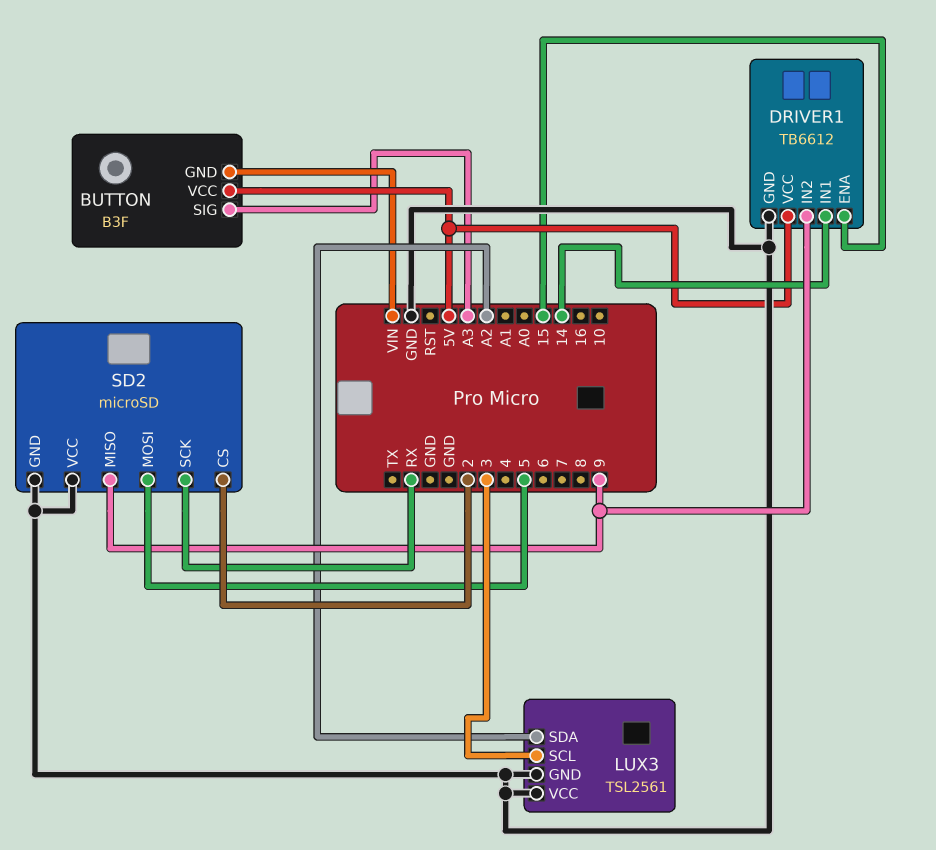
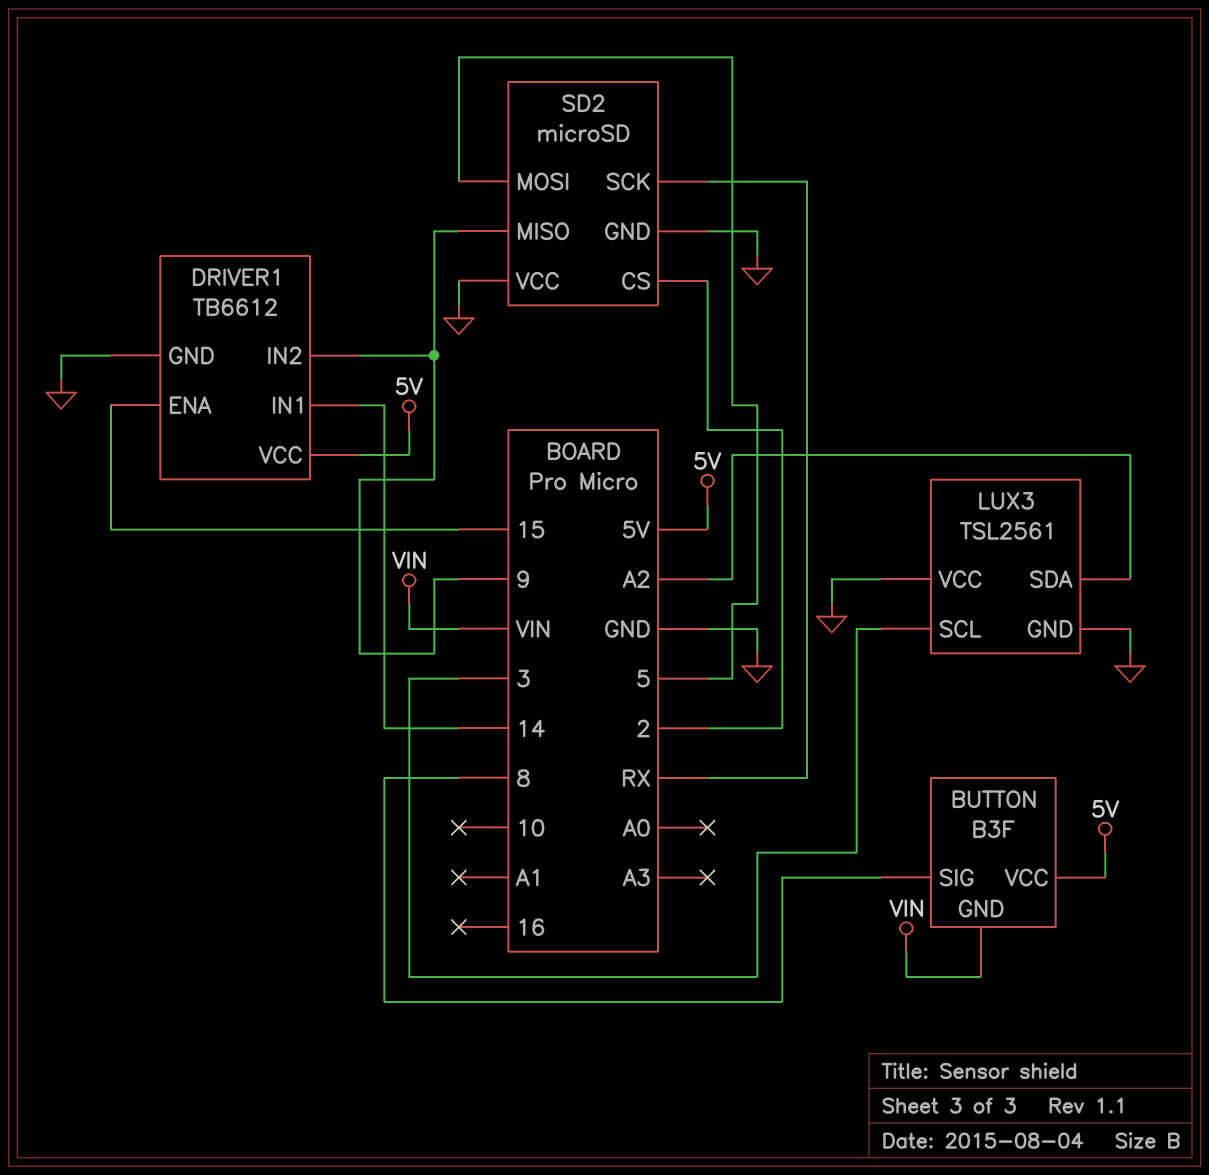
BUTTON pin SIG: A3 -> 8

